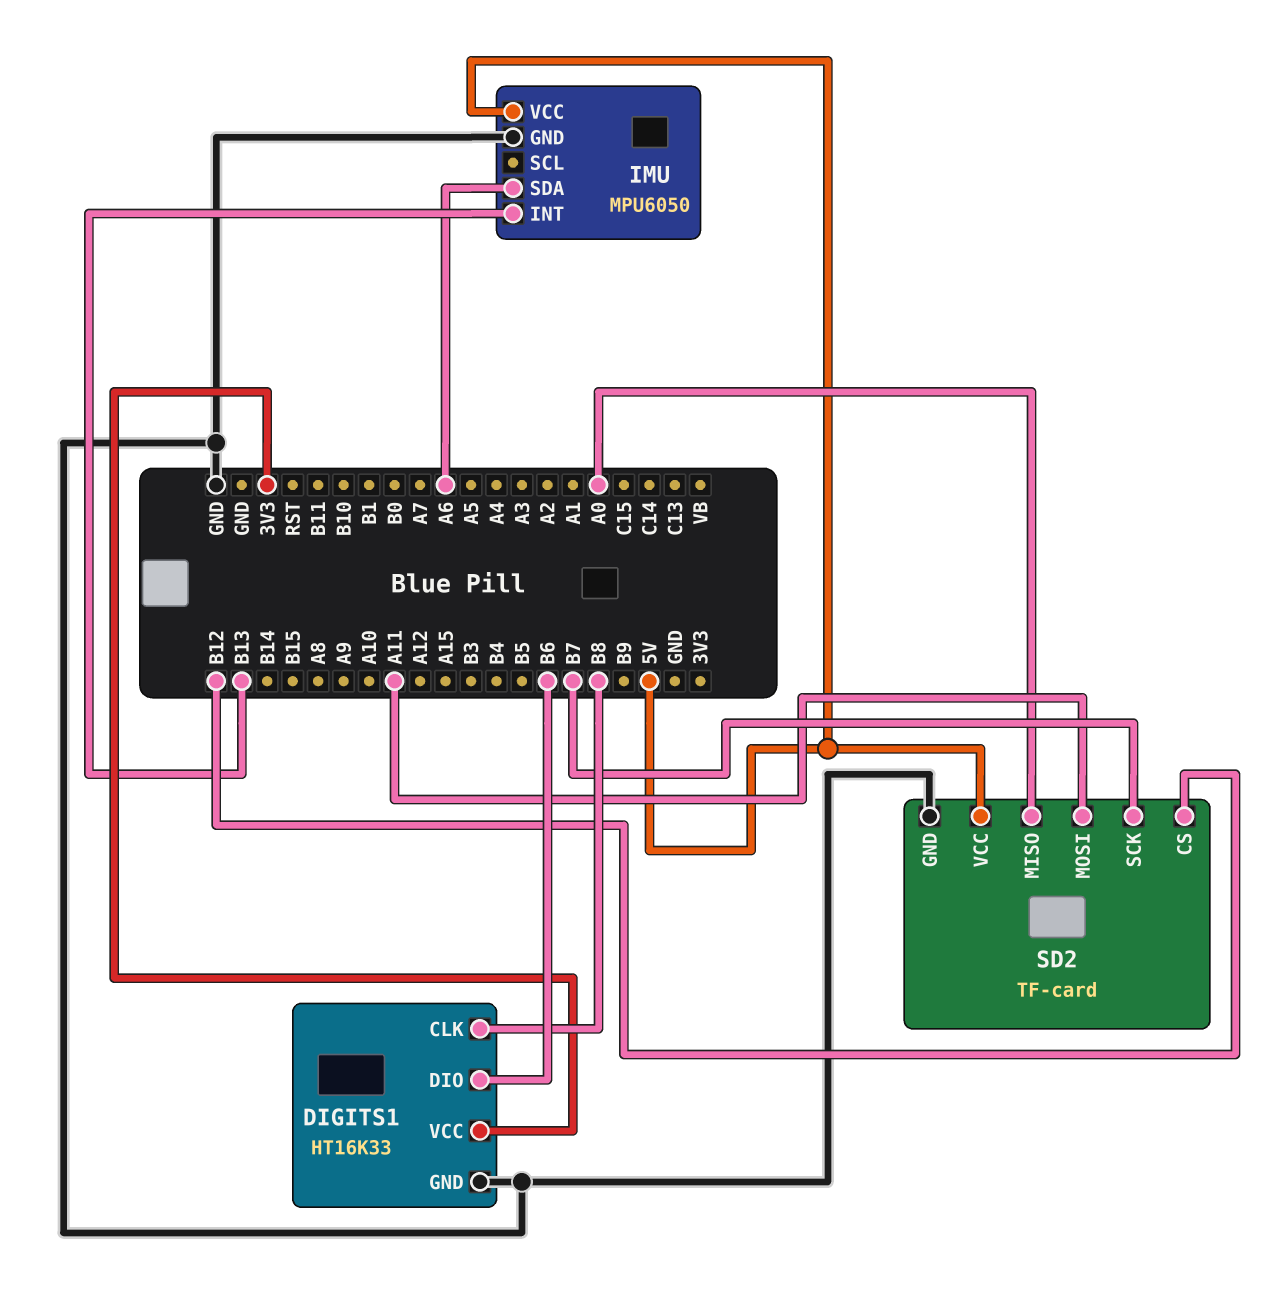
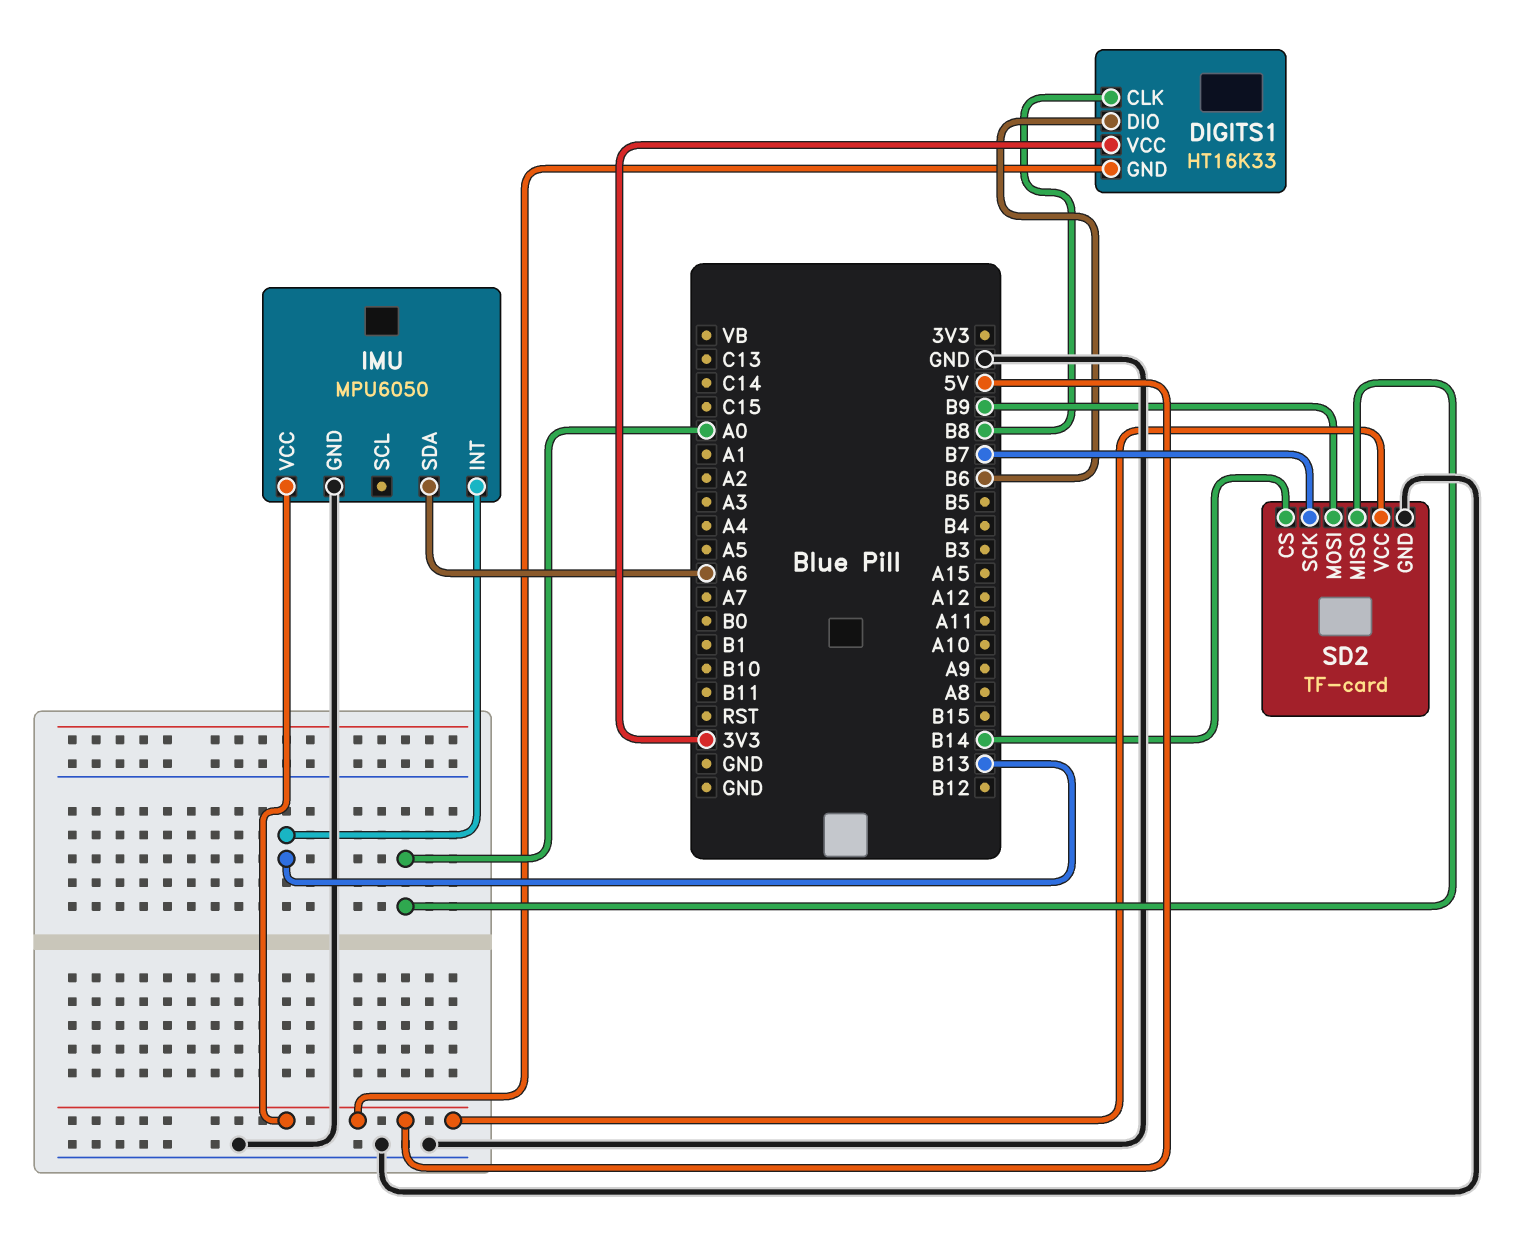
DIGITS1 pin GND: GND -> 5V
SD2 pin CS: B12 -> B14
SD2 pin MOSI: A11 -> B9

